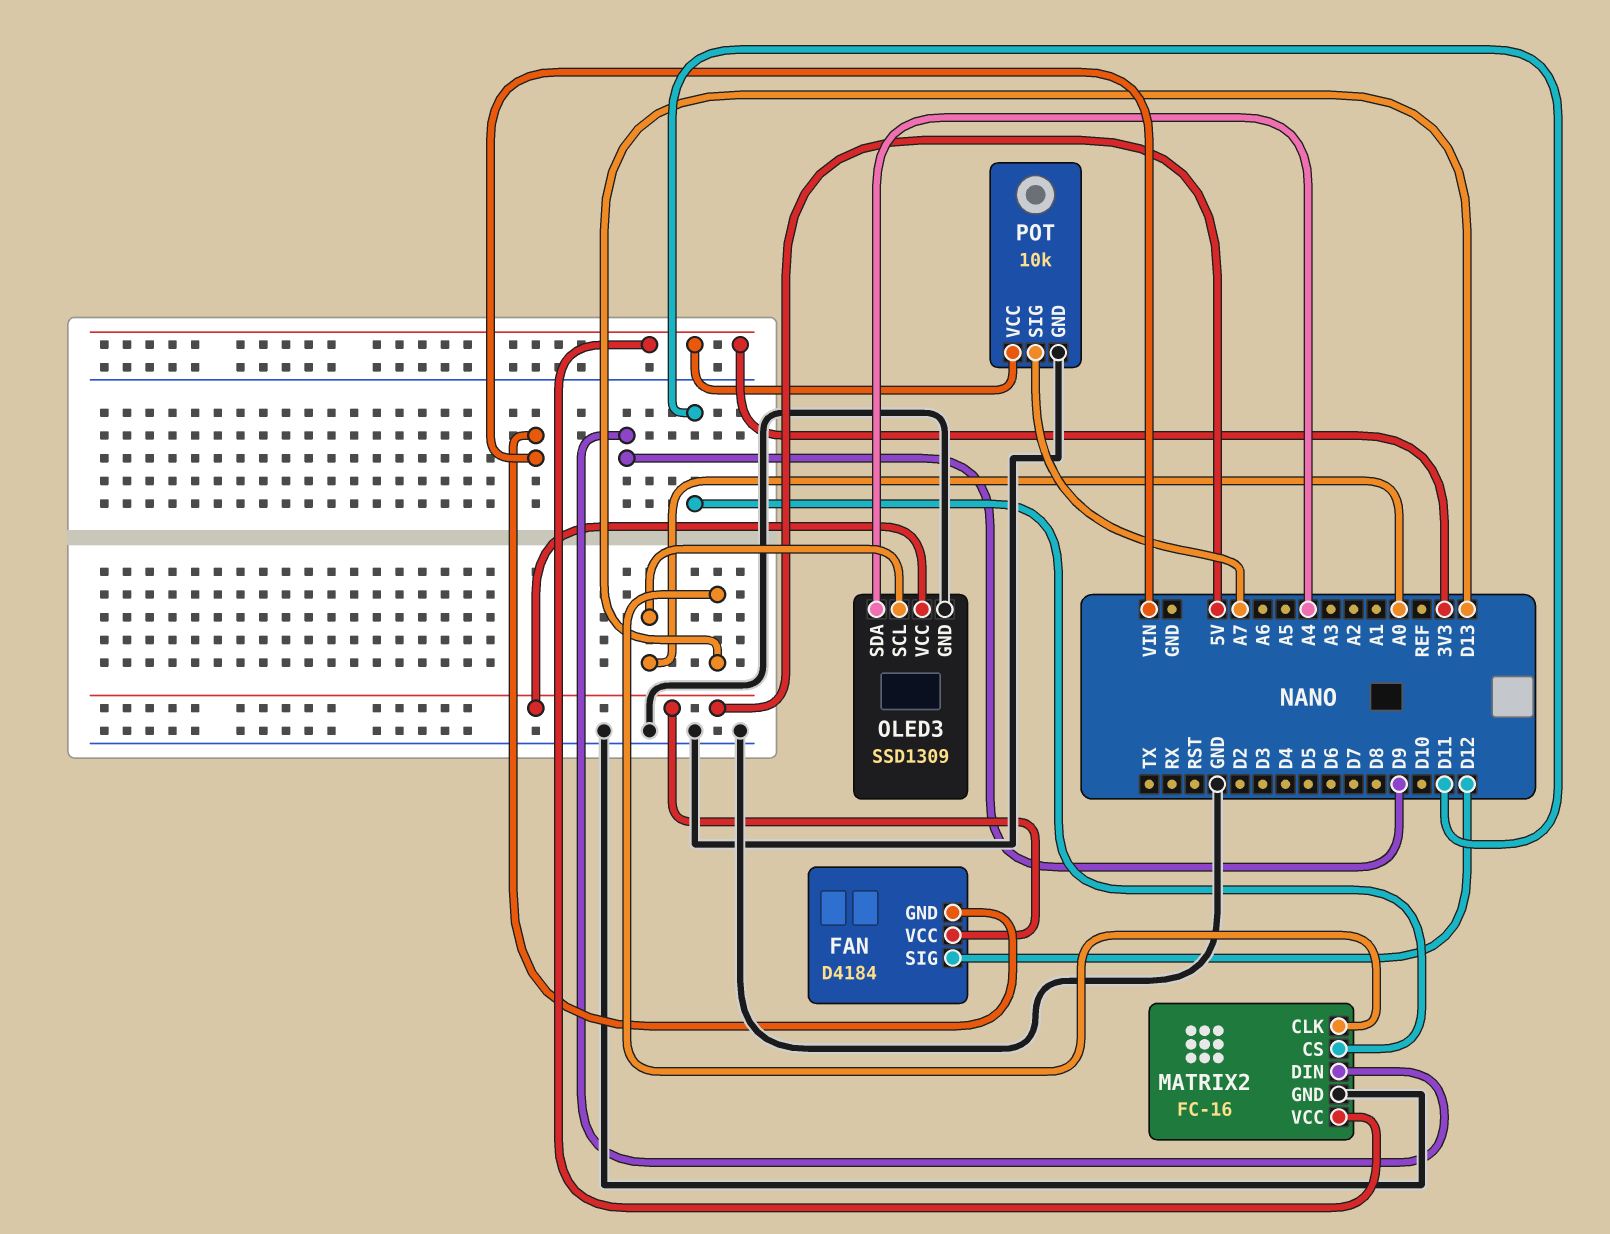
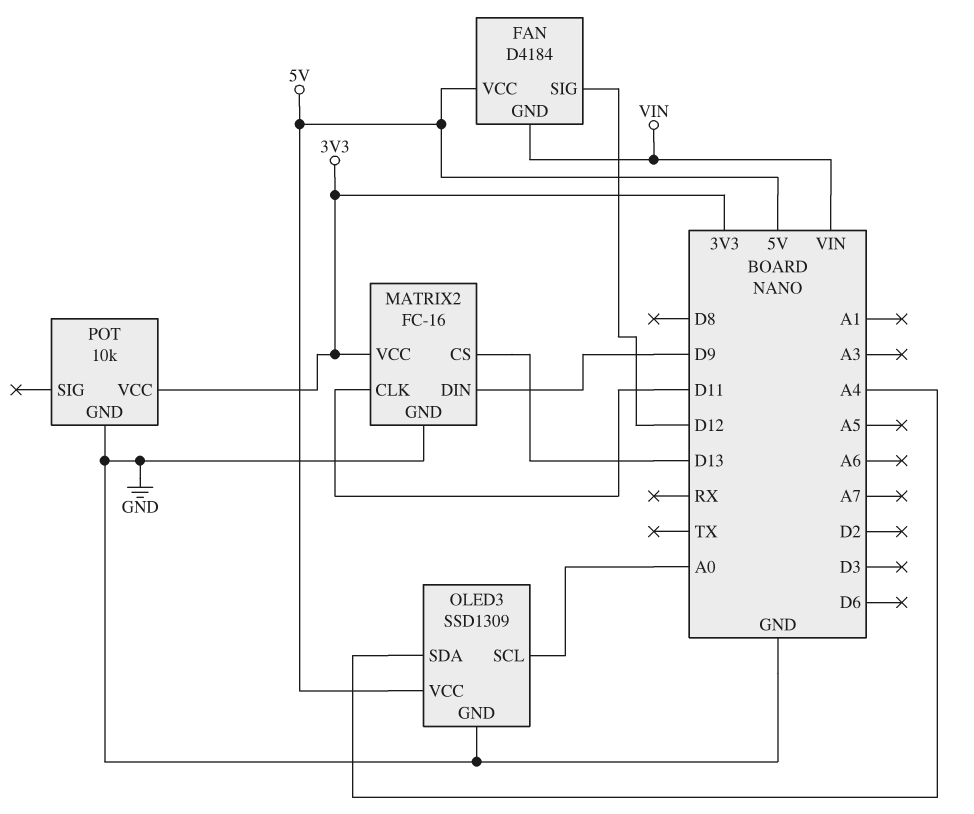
MATRIX2 pin CLK: D13 -> D11
MATRIX2 pin CS: D11 -> D13
POT pin SIG: A7 -> none

